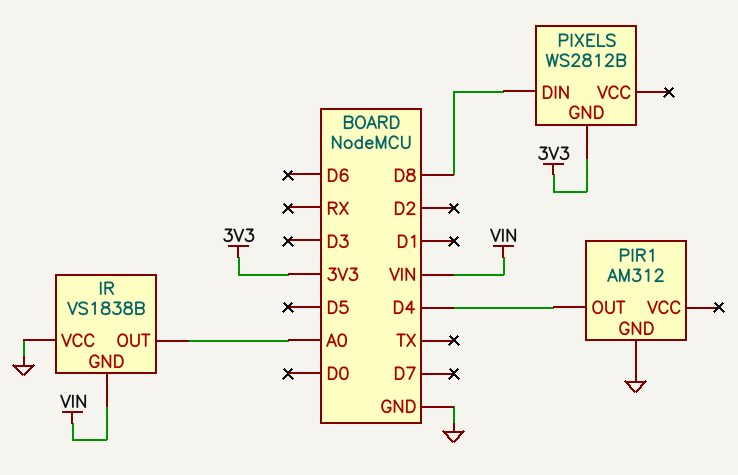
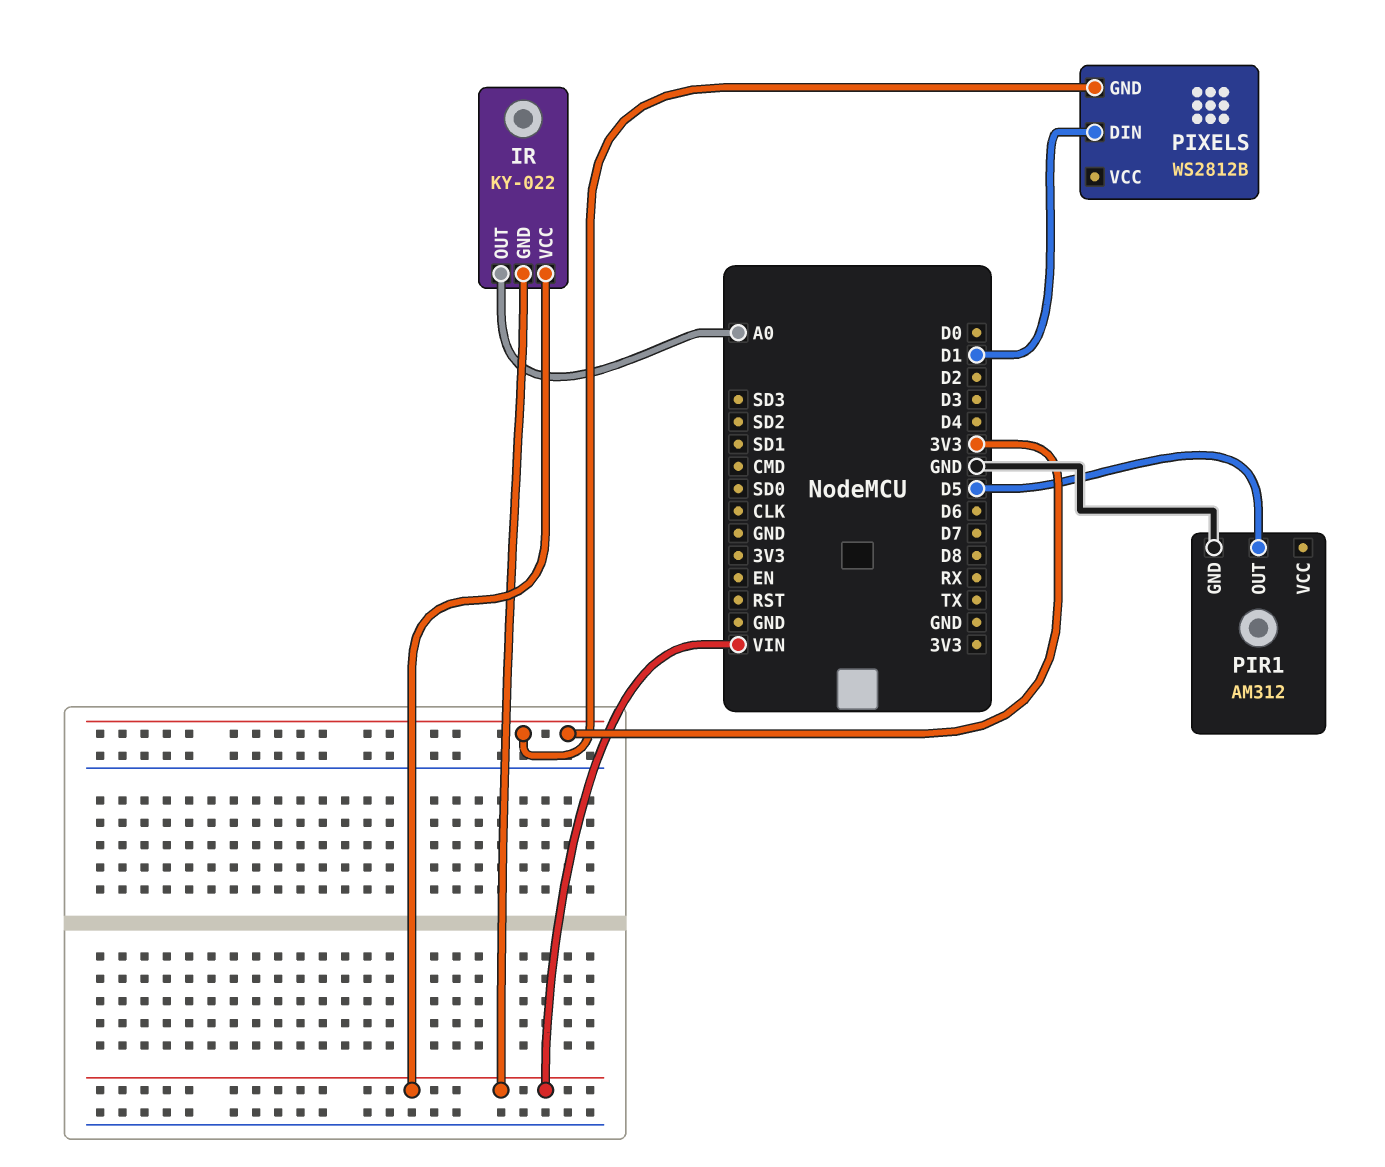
IR: VS1838B -> KY-022
IR pin VCC: GND -> VIN
PIR1 pin OUT: D4 -> D5
PIXELS pin DIN: D8 -> D1

